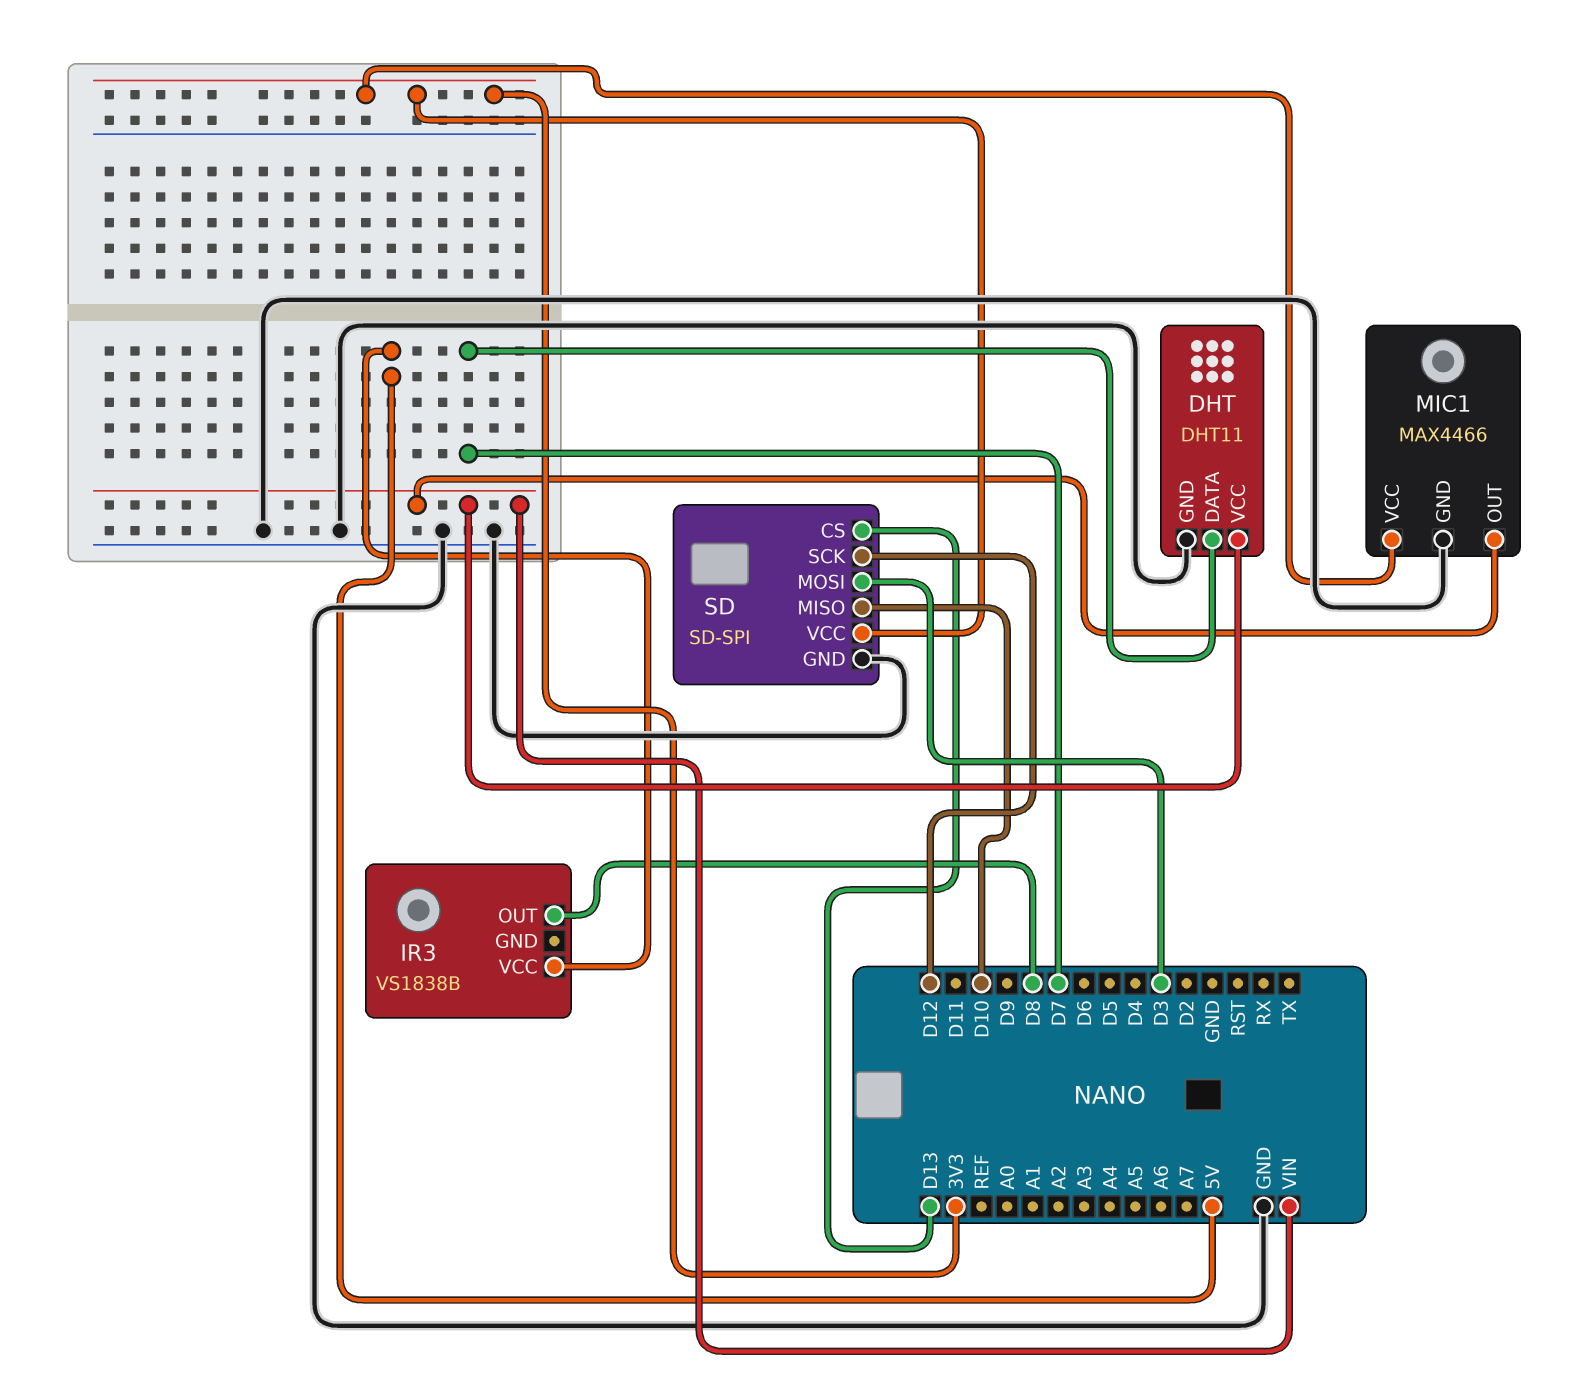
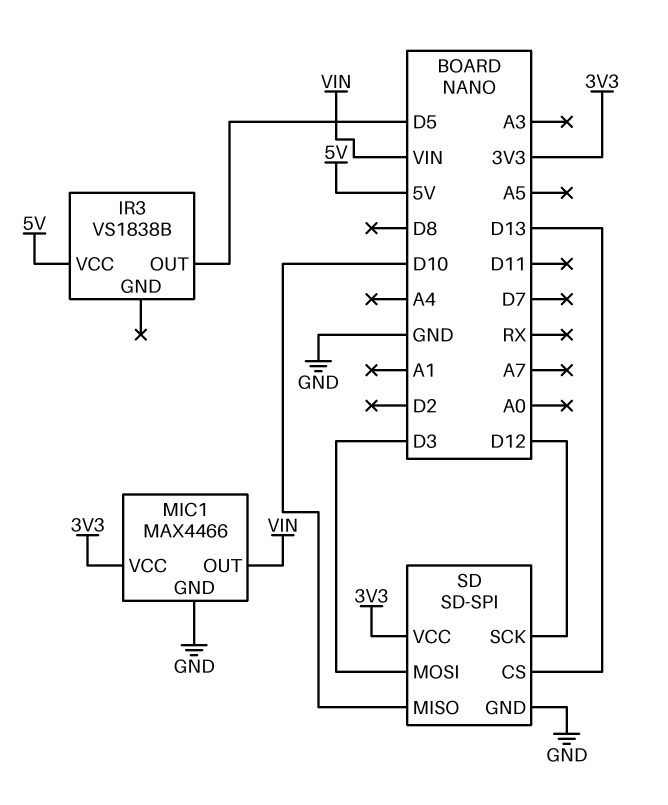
DHT: DHT11 -> none
DHT pin DATA: D7 -> none
DHT pin GND: GND -> none
DHT pin VCC: VIN -> none
IR3 pin OUT: D8 -> D5

